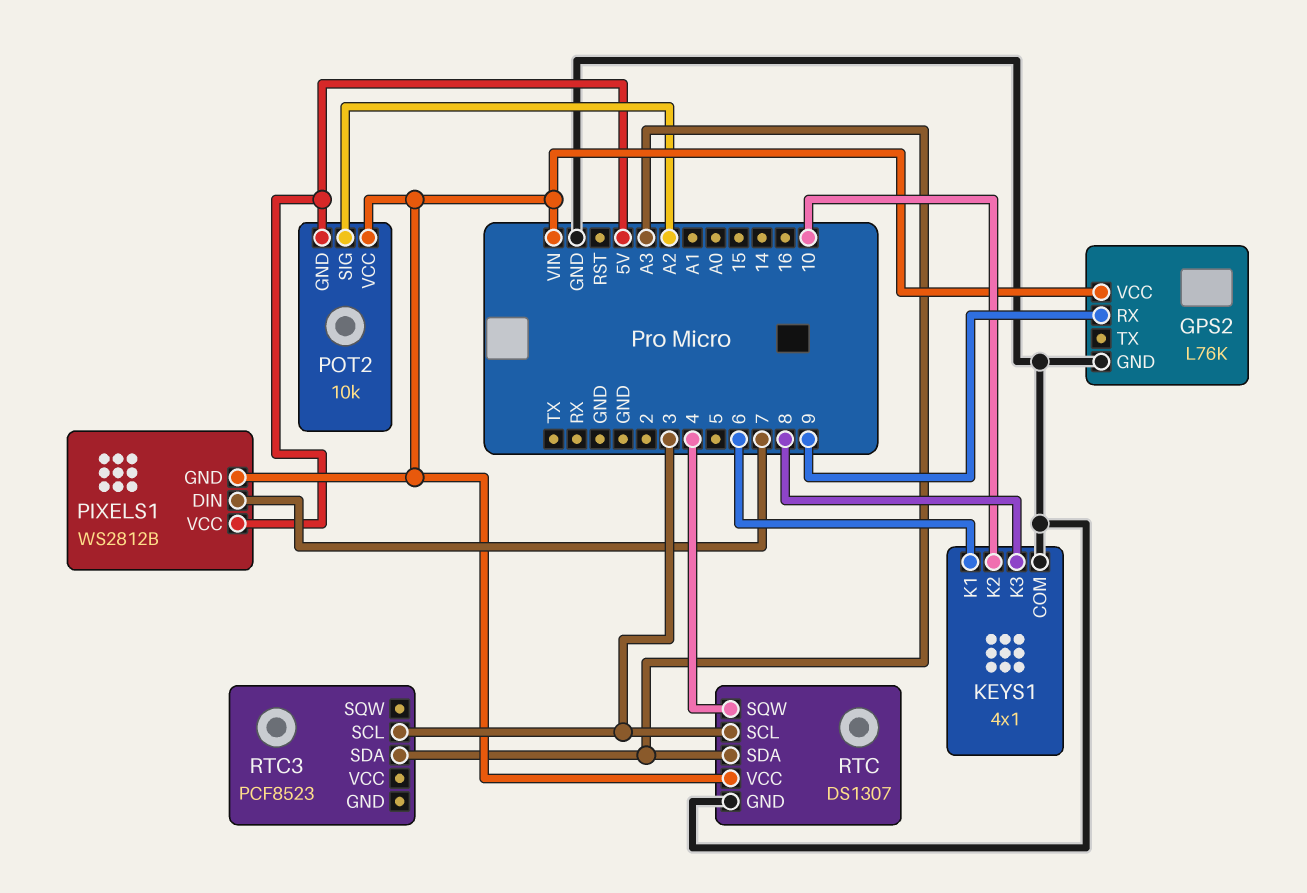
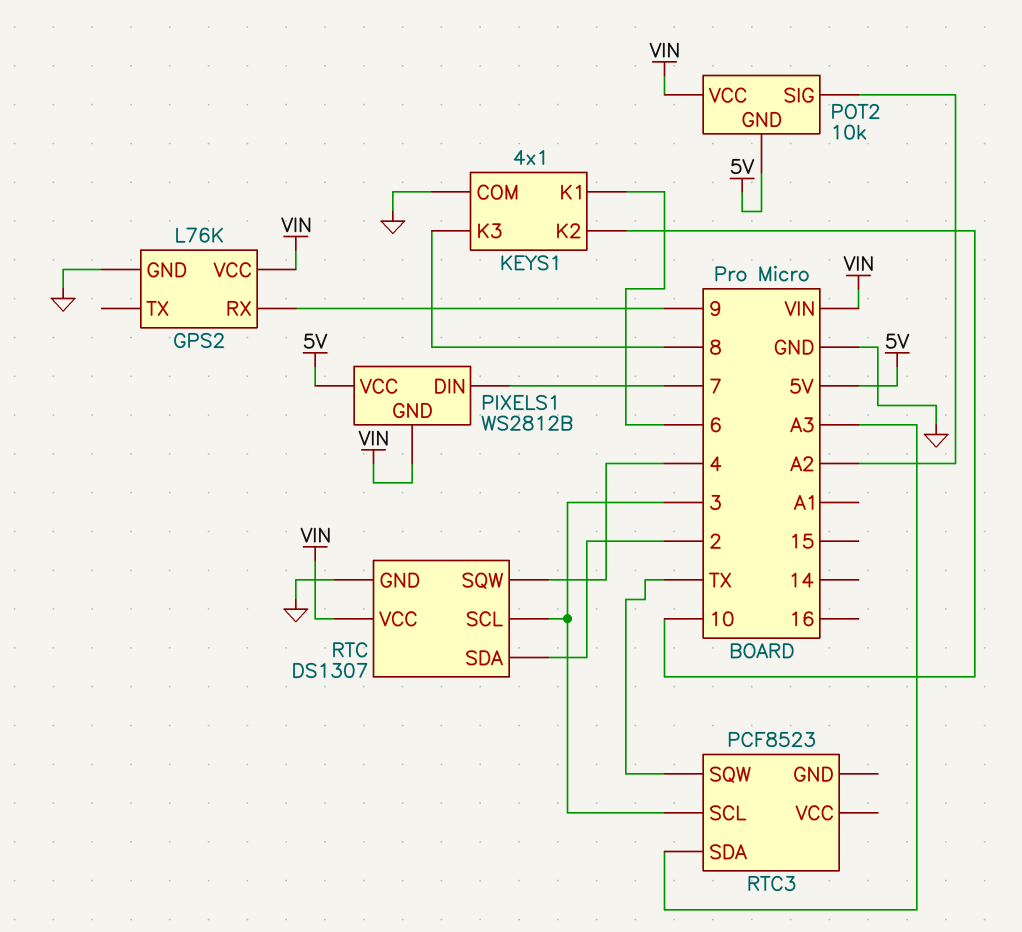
RTC pin SDA: A3 -> 2
RTC3 pin SQW: none -> TX

